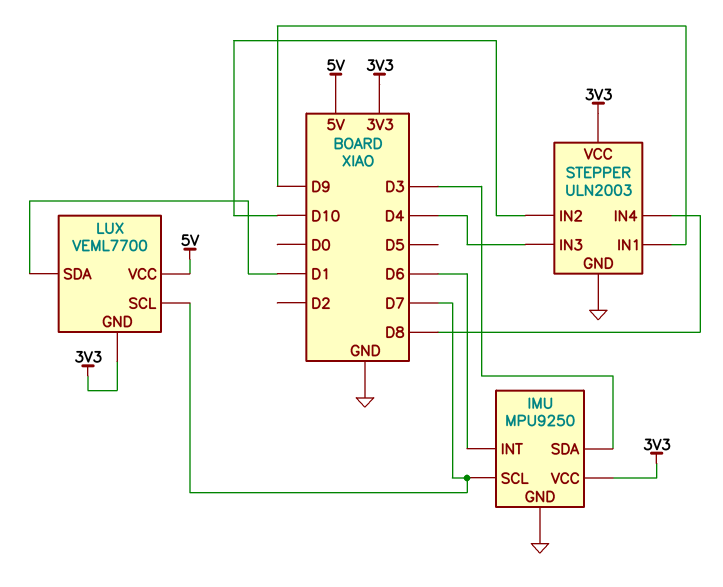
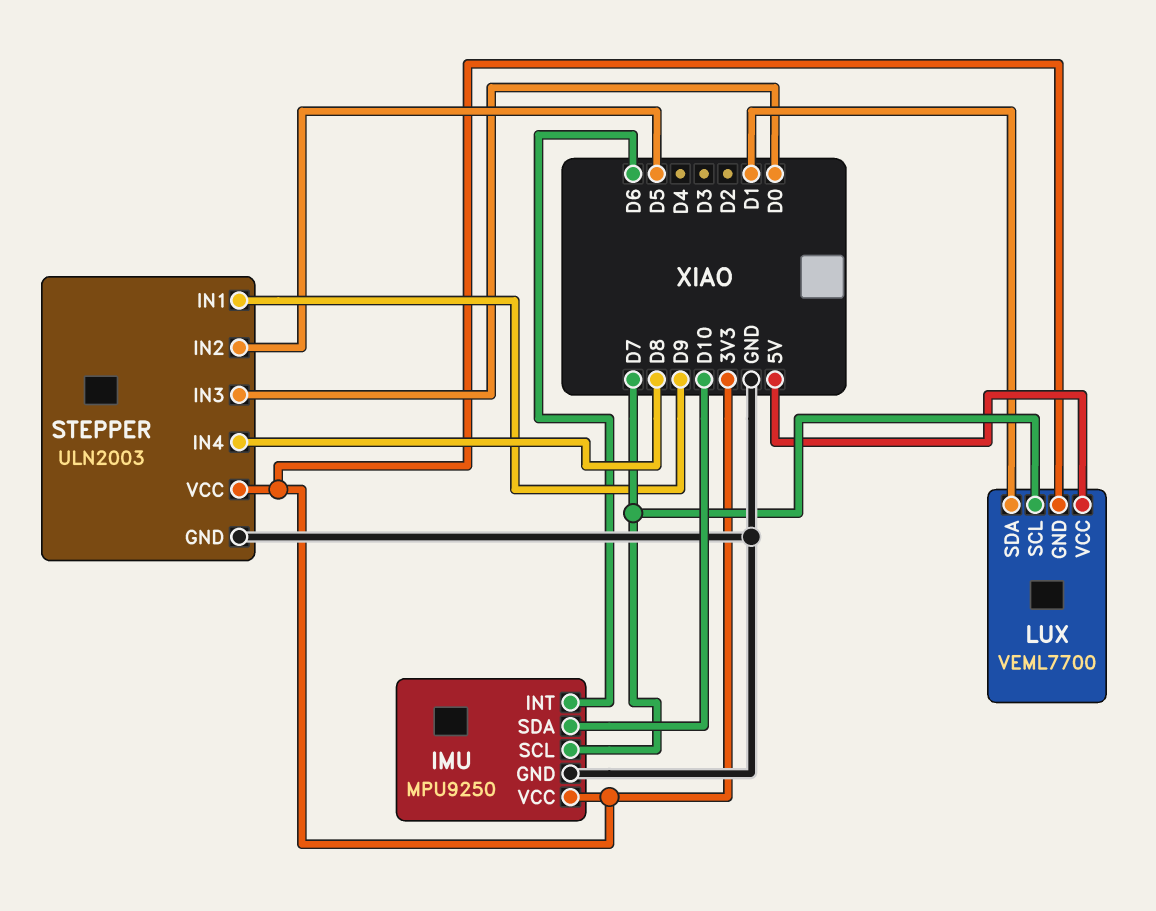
IMU pin SDA: D3 -> D10
STEPPER pin IN2: D10 -> D5
STEPPER pin IN3: D4 -> D0

